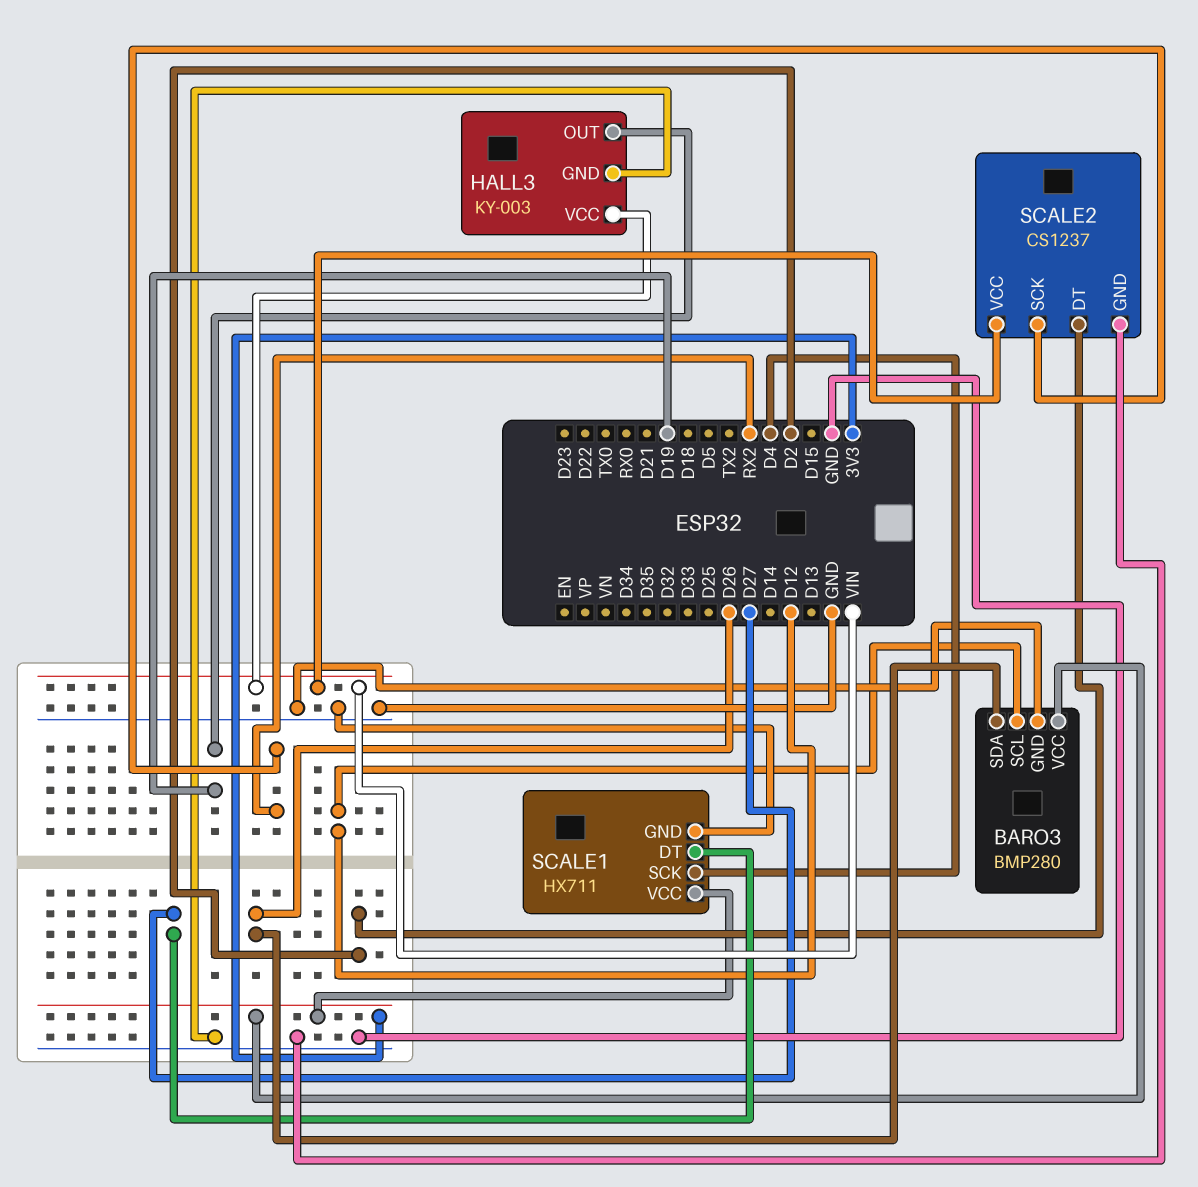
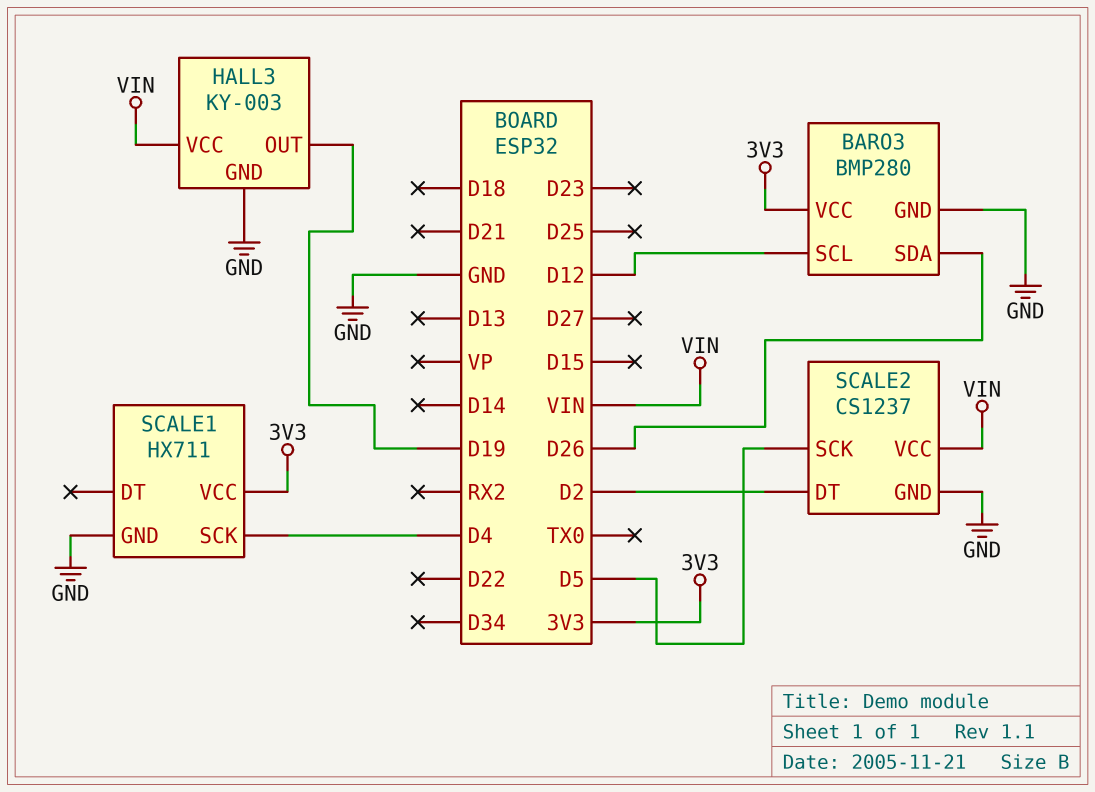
SCALE1 pin DT: D27 -> none
SCALE2 pin SCK: RX2 -> D5

